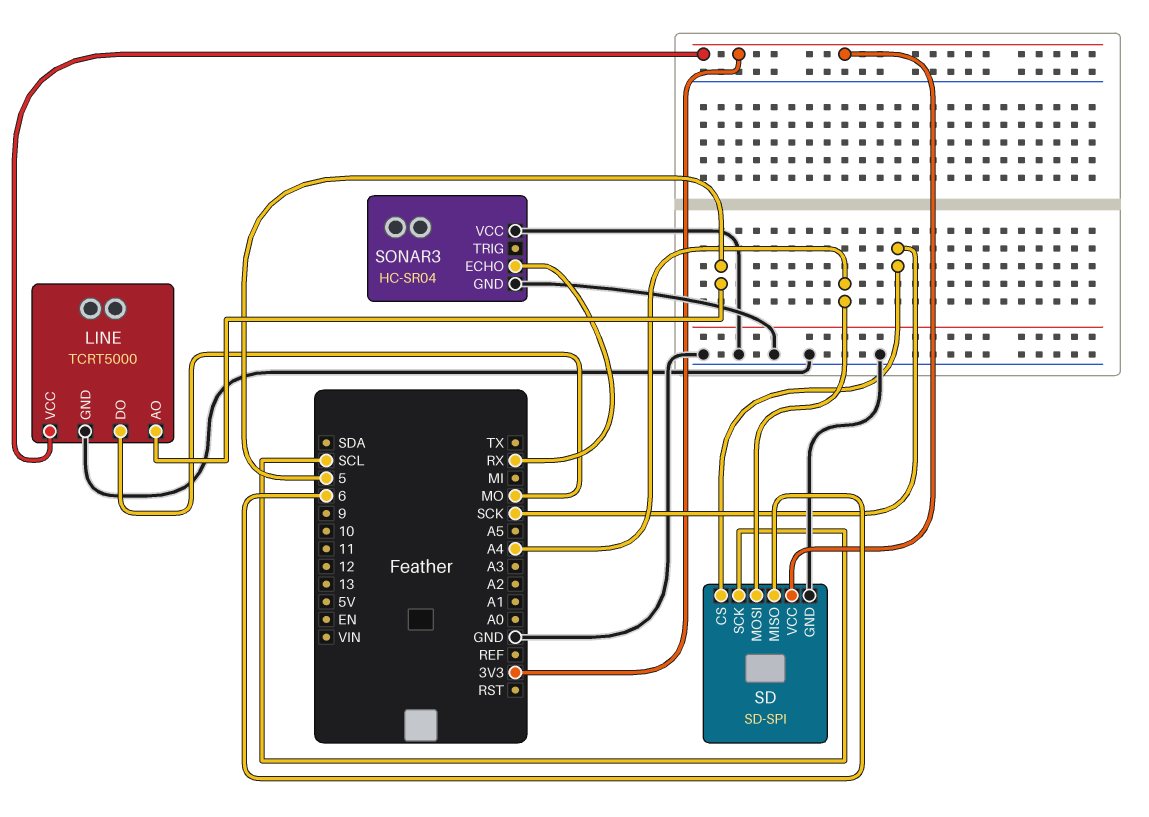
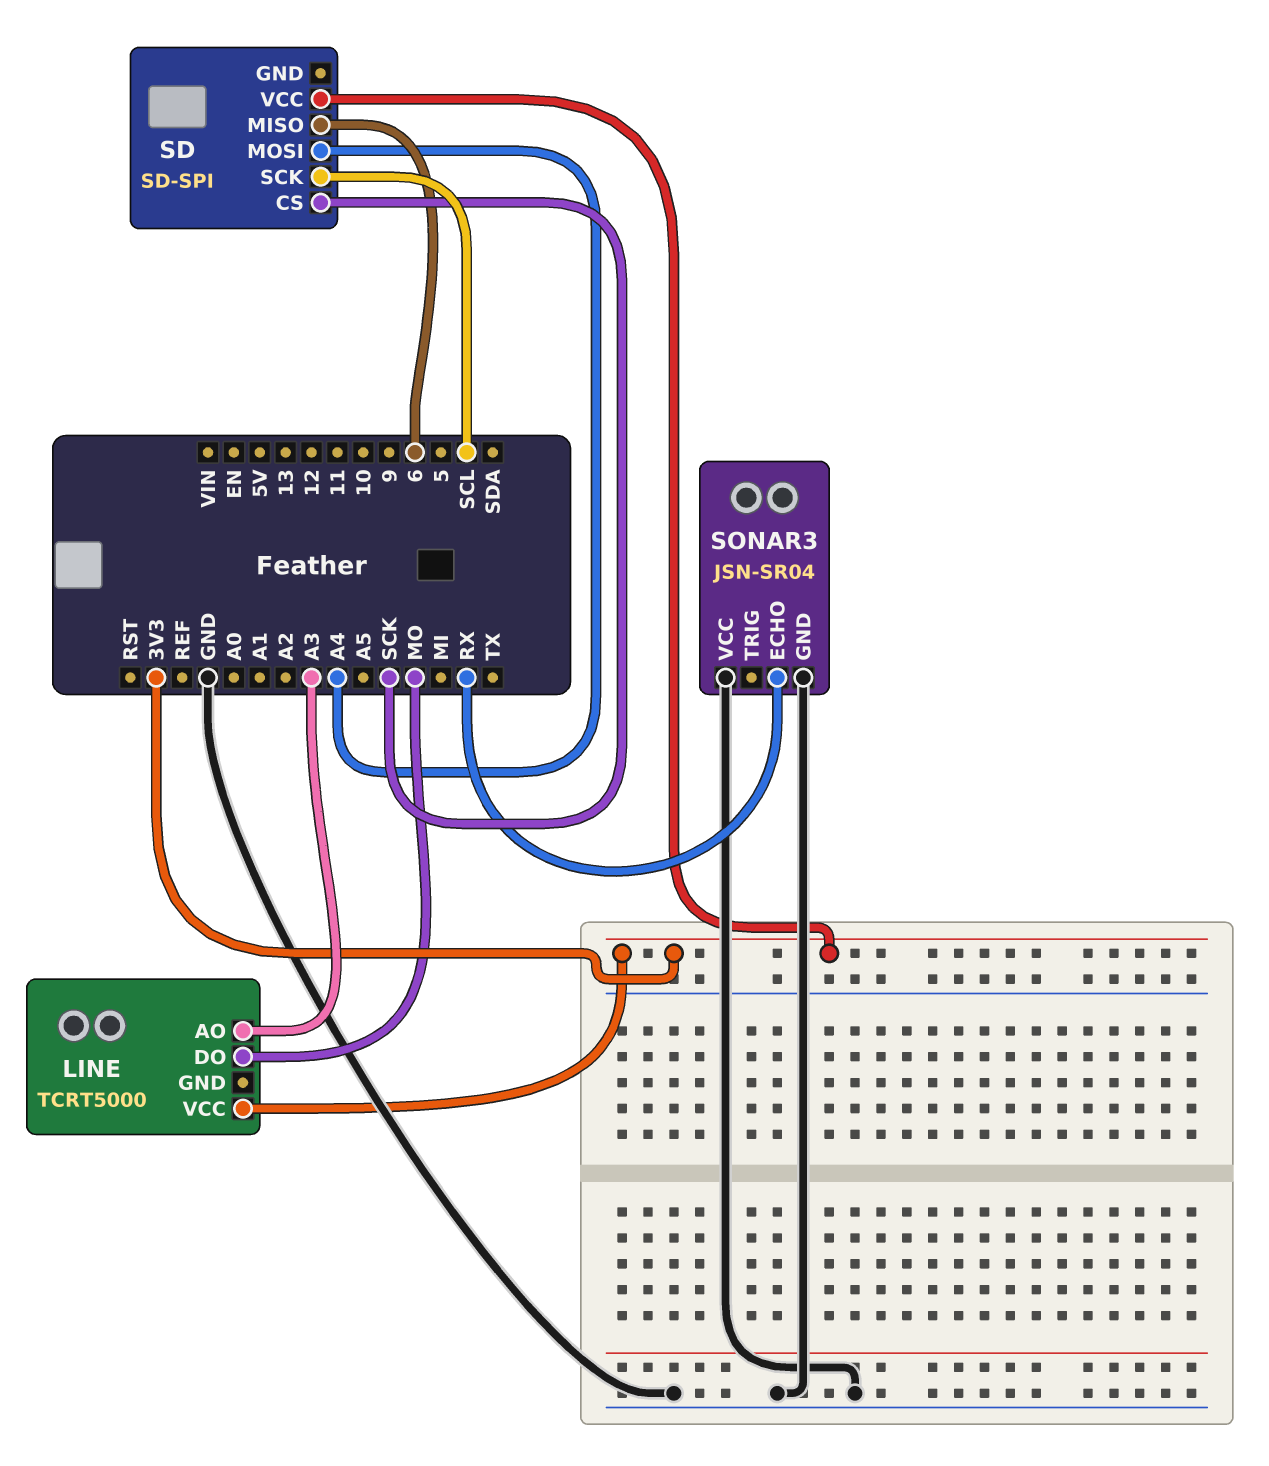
LINE pin AO: 5 -> A3
LINE pin GND: GND -> none
SD pin GND: GND -> none
SONAR3: HC-SR04 -> JSN-SR04

